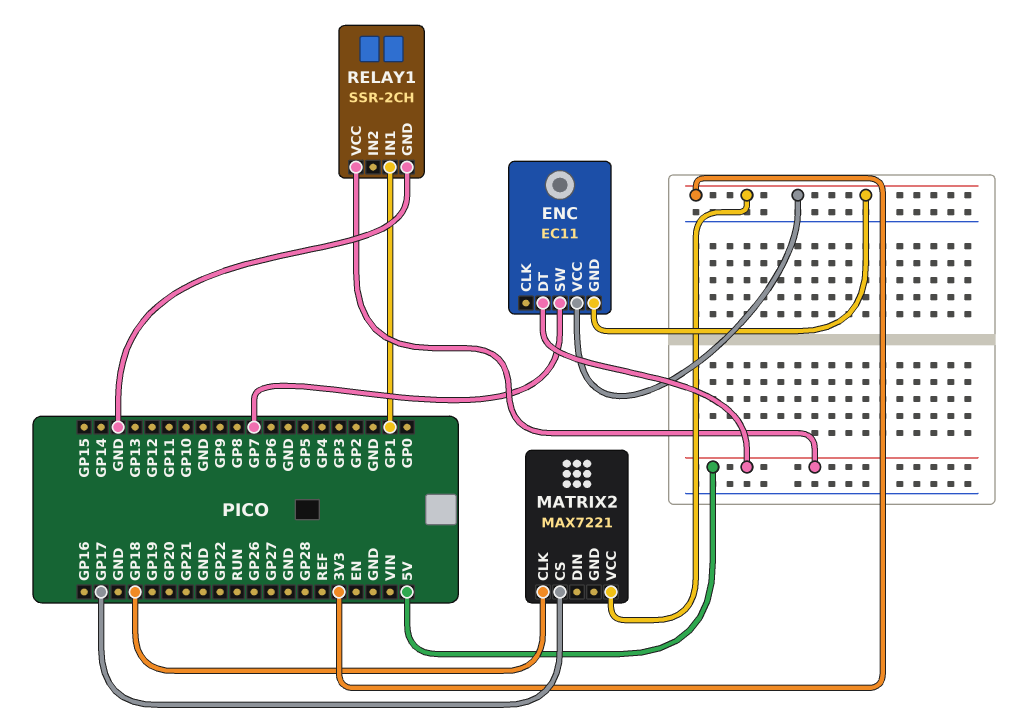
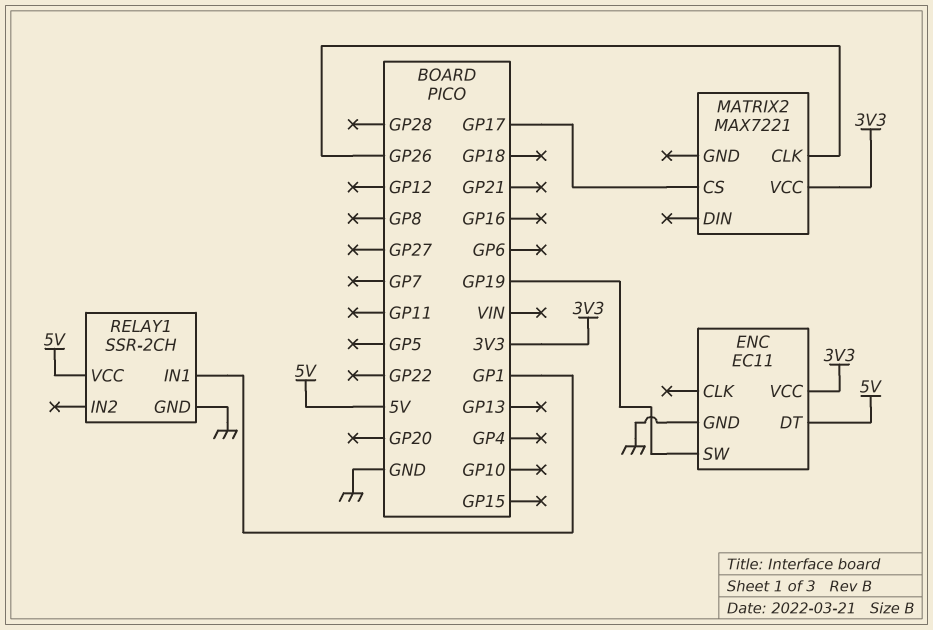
ENC pin GND: 3V3 -> GND
ENC pin SW: GP7 -> GP19
MATRIX2 pin CLK: GP18 -> GP26

